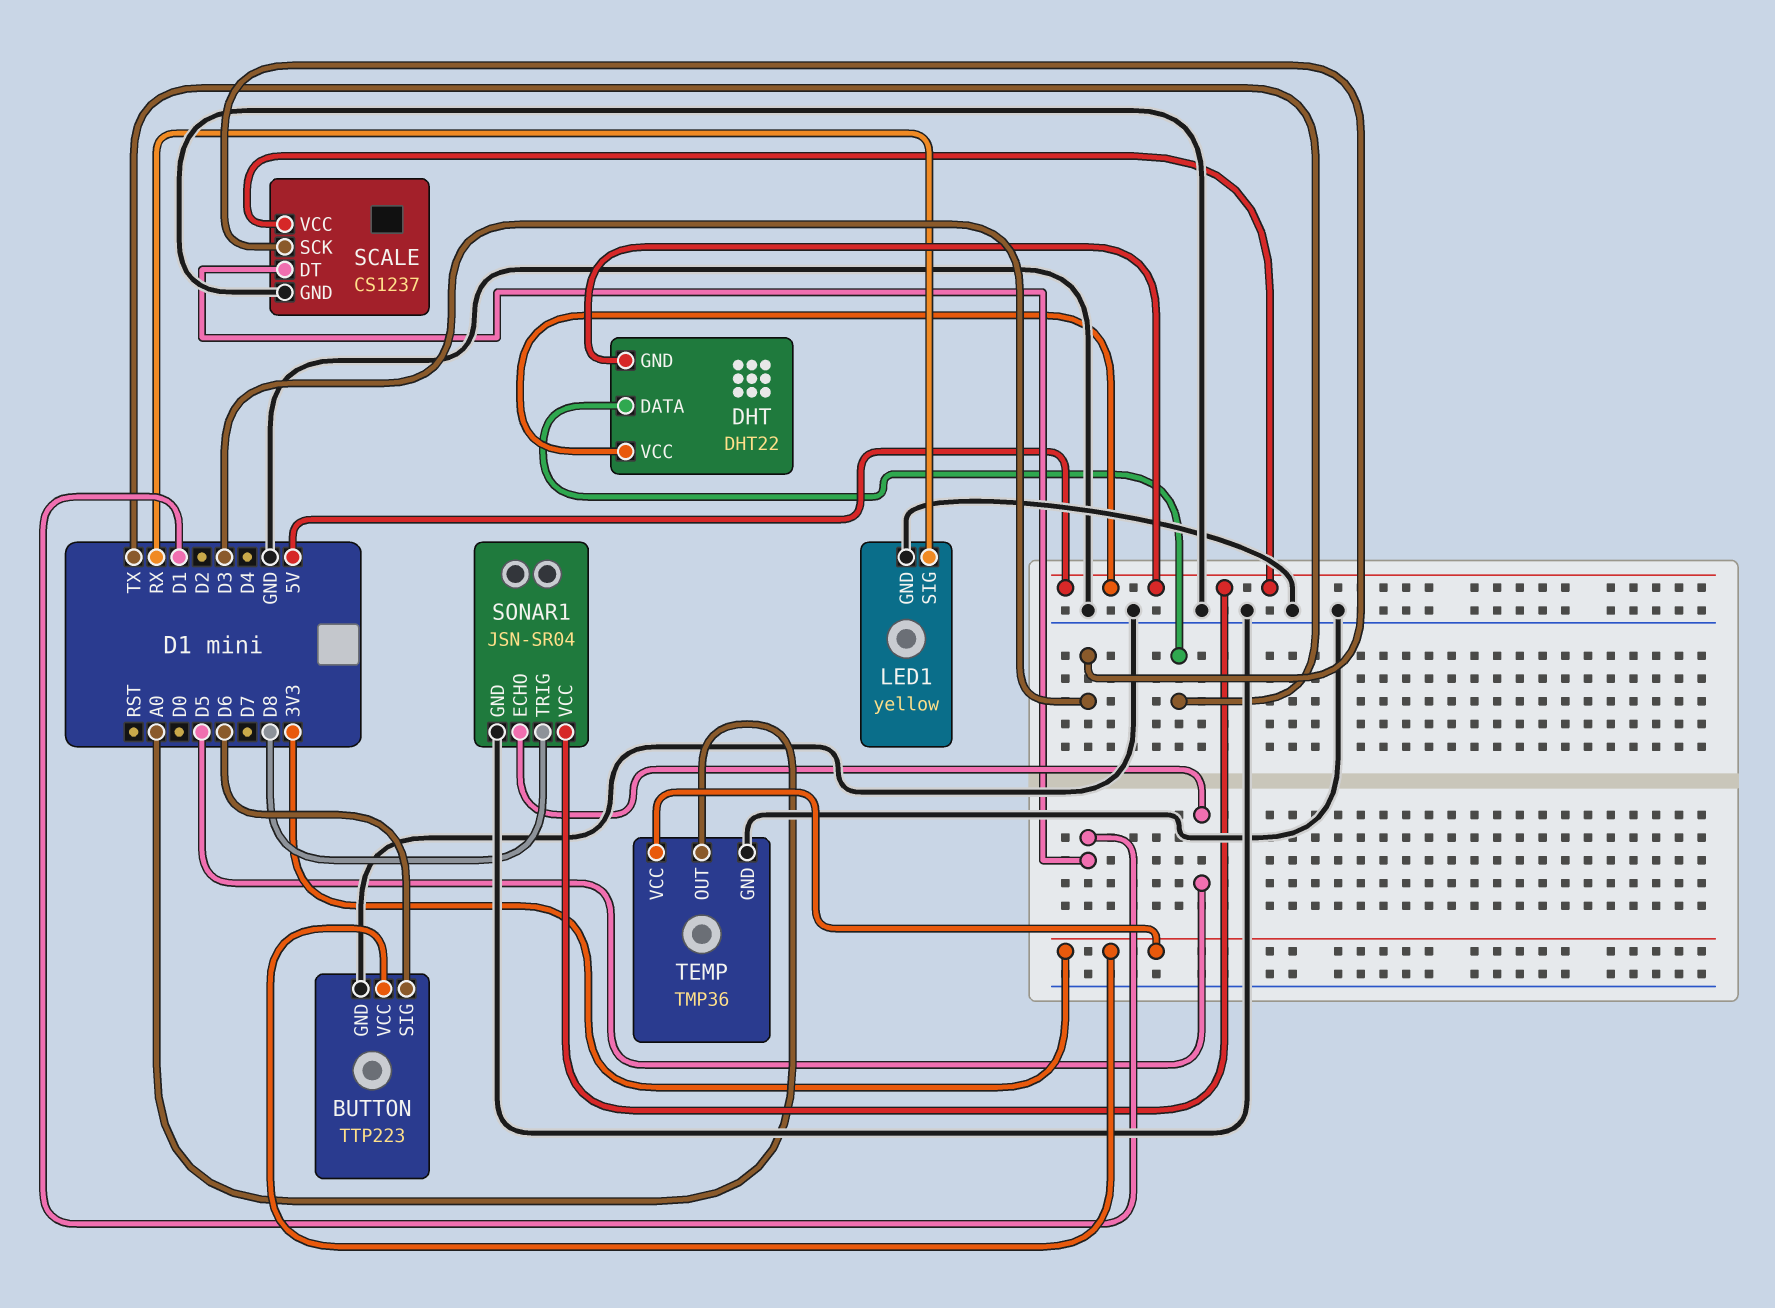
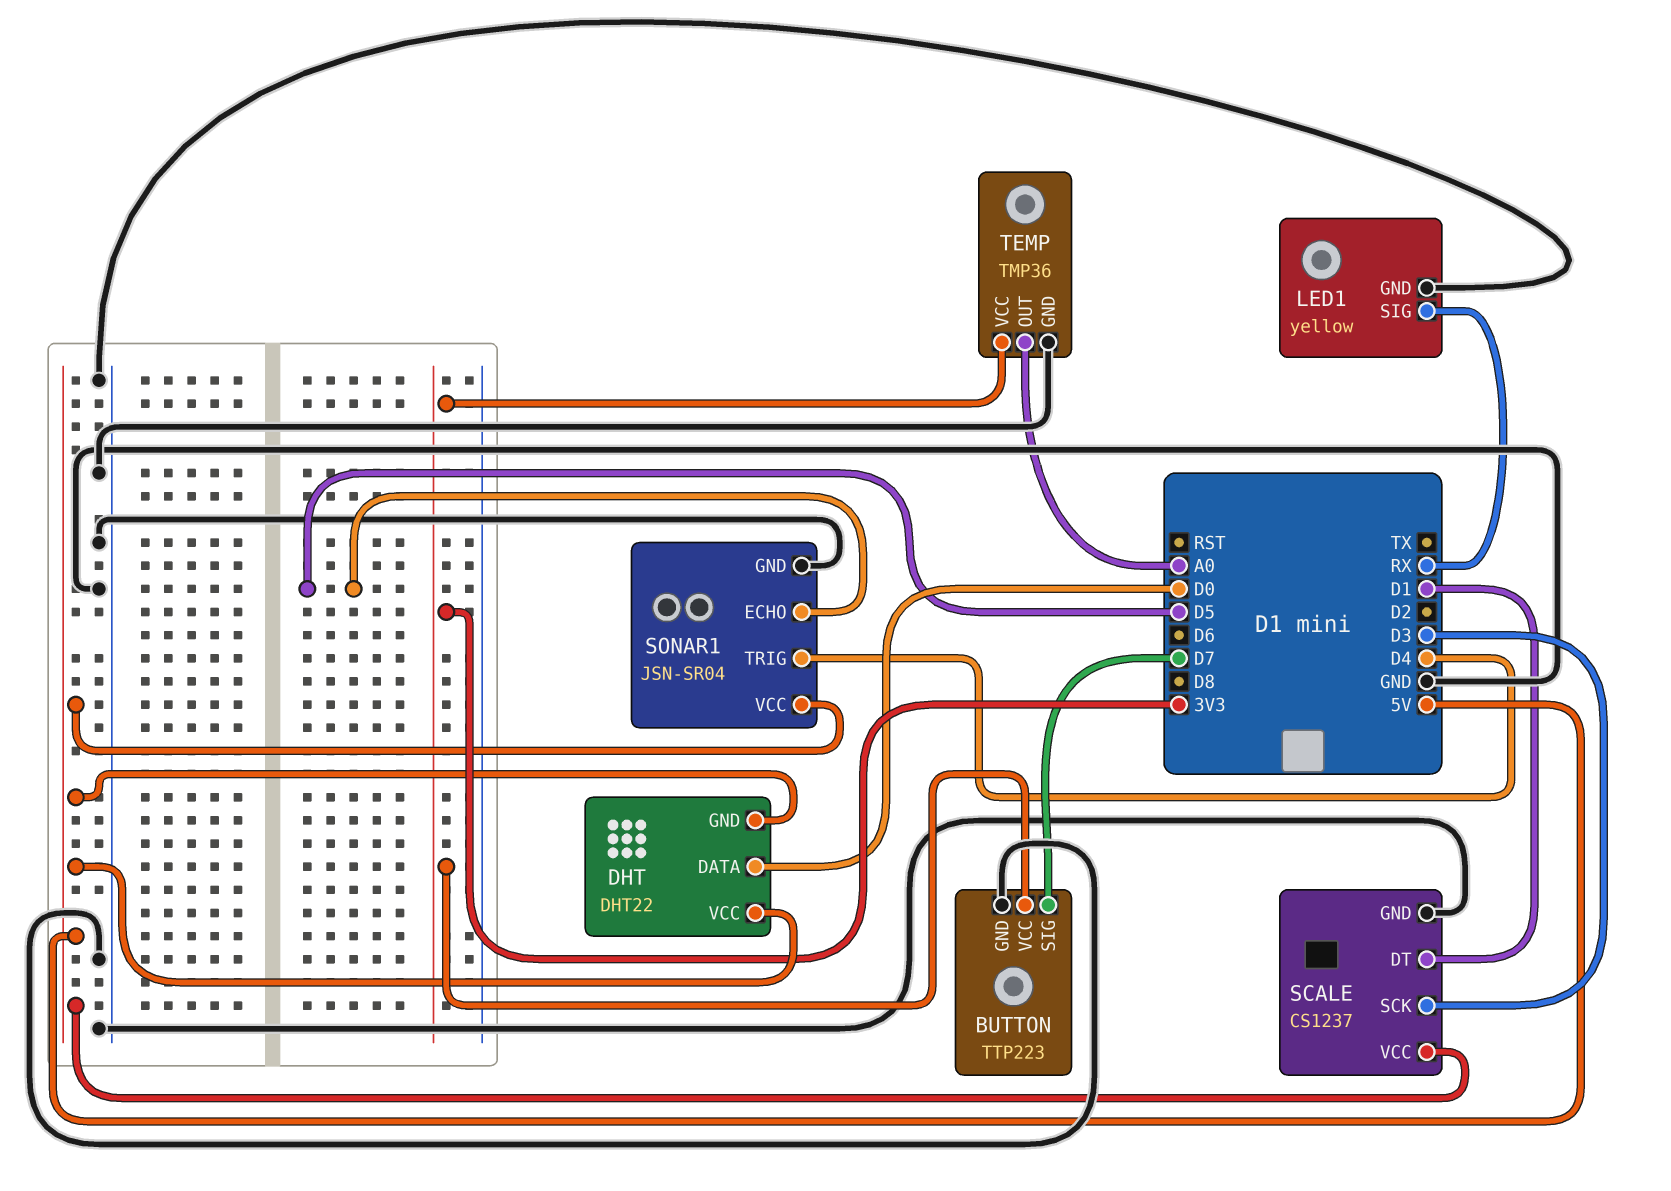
BUTTON pin SIG: D6 -> D7
DHT pin DATA: TX -> D0
SONAR1 pin TRIG: D8 -> D4

